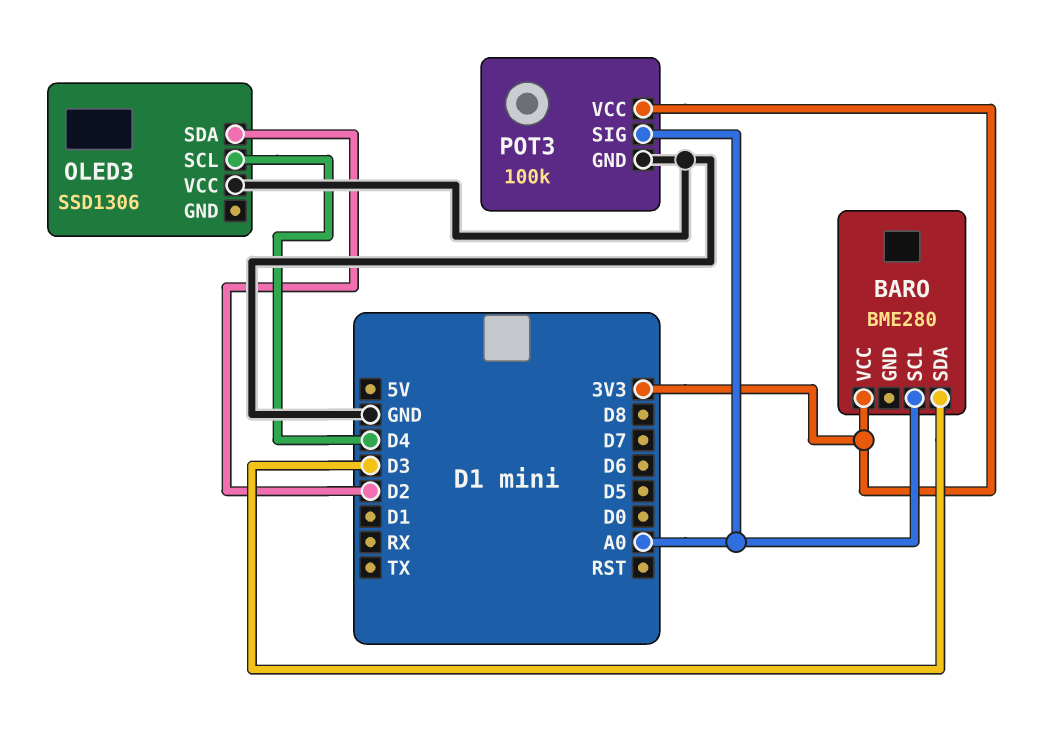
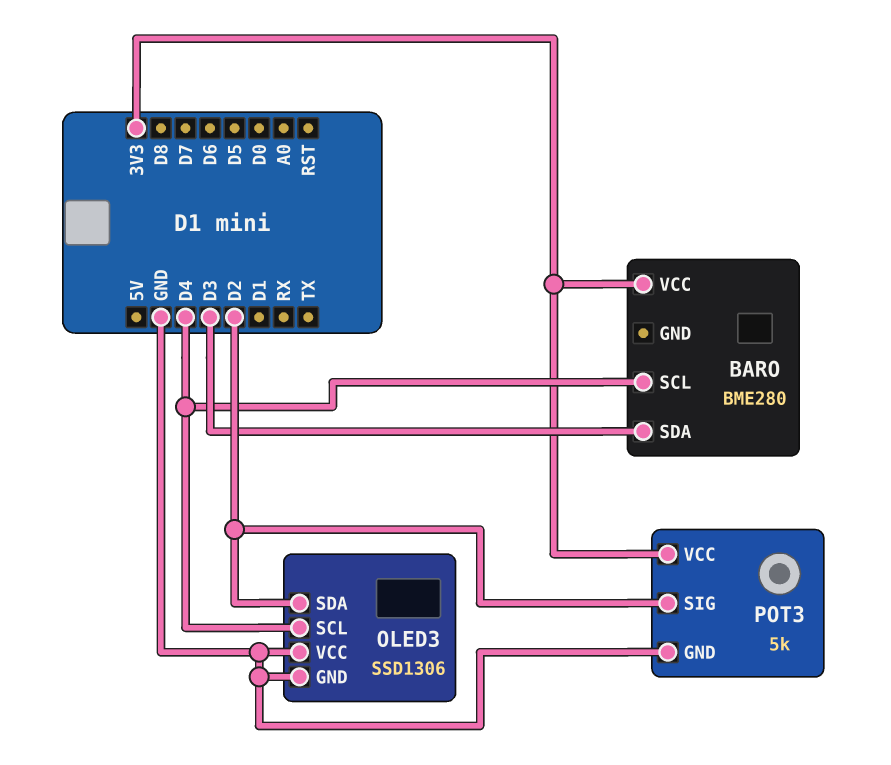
BARO pin SCL: A0 -> D4
OLED3 pin GND: none -> GND
POT3: 100k -> 5k
POT3 pin SIG: A0 -> D2

